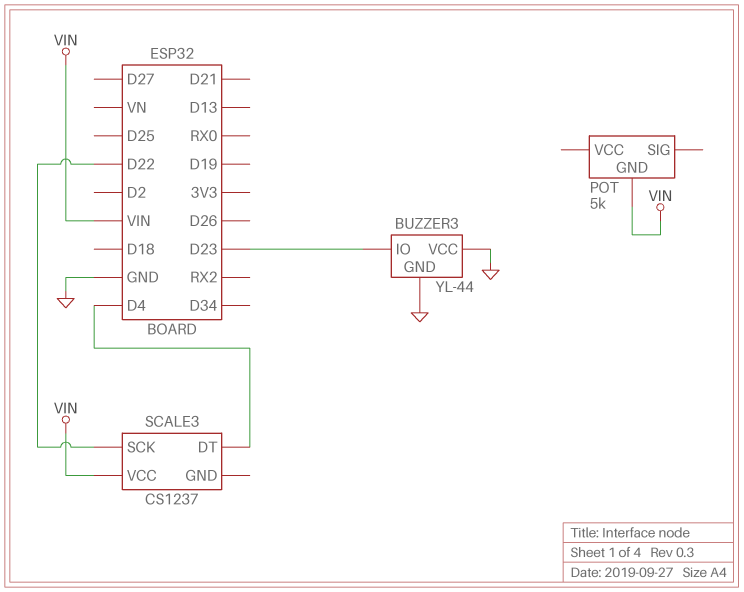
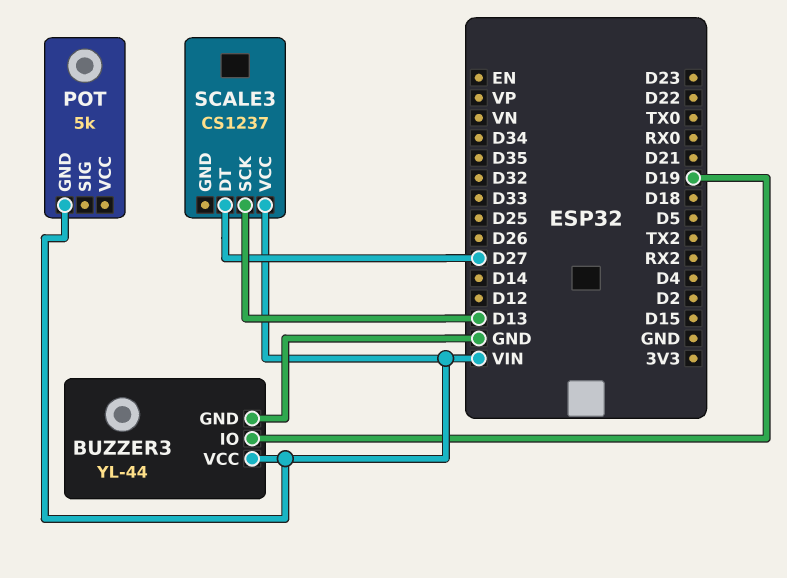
BUZZER3 pin IO: D23 -> D19
BUZZER3 pin VCC: GND -> VIN
SCALE3 pin DT: D4 -> D27
SCALE3 pin SCK: D22 -> D13

